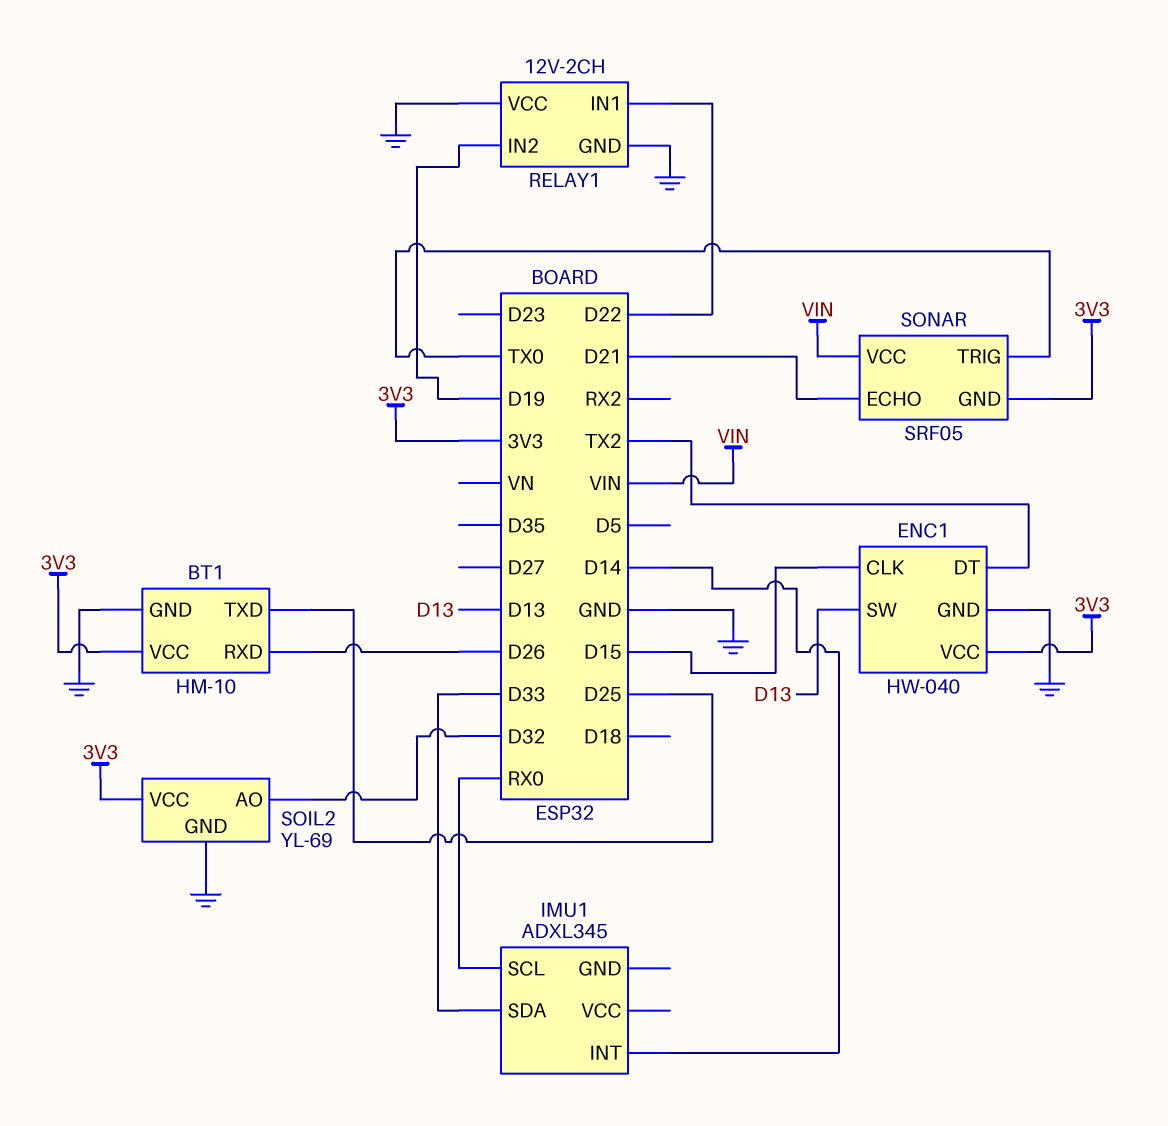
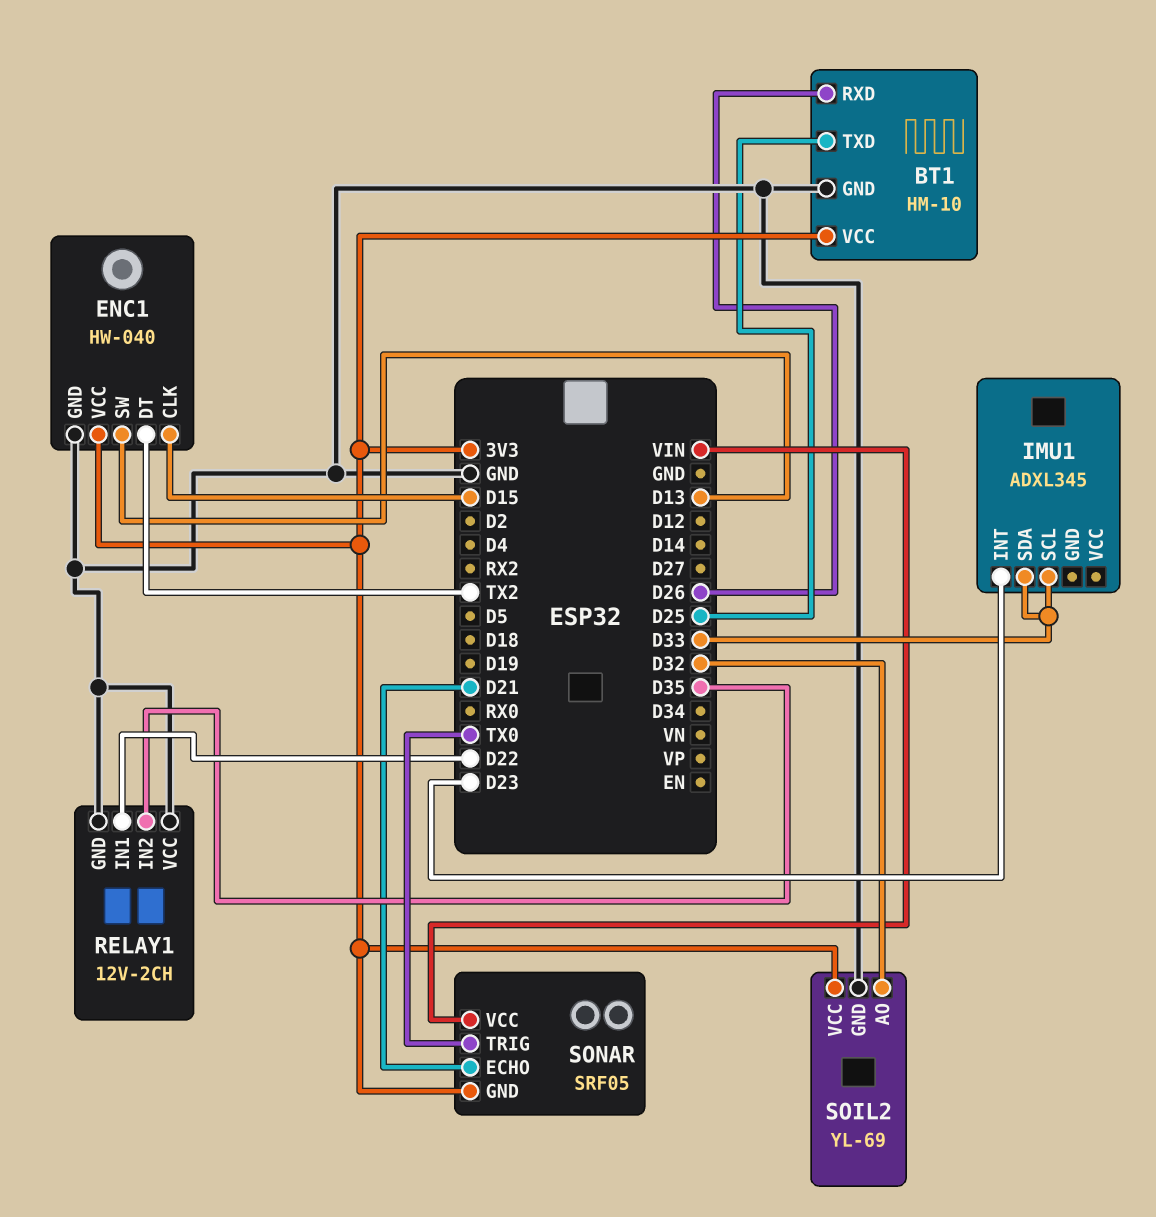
IMU1 pin INT: D14 -> D23
IMU1 pin SCL: RX0 -> D33
RELAY1 pin IN2: D19 -> D35

